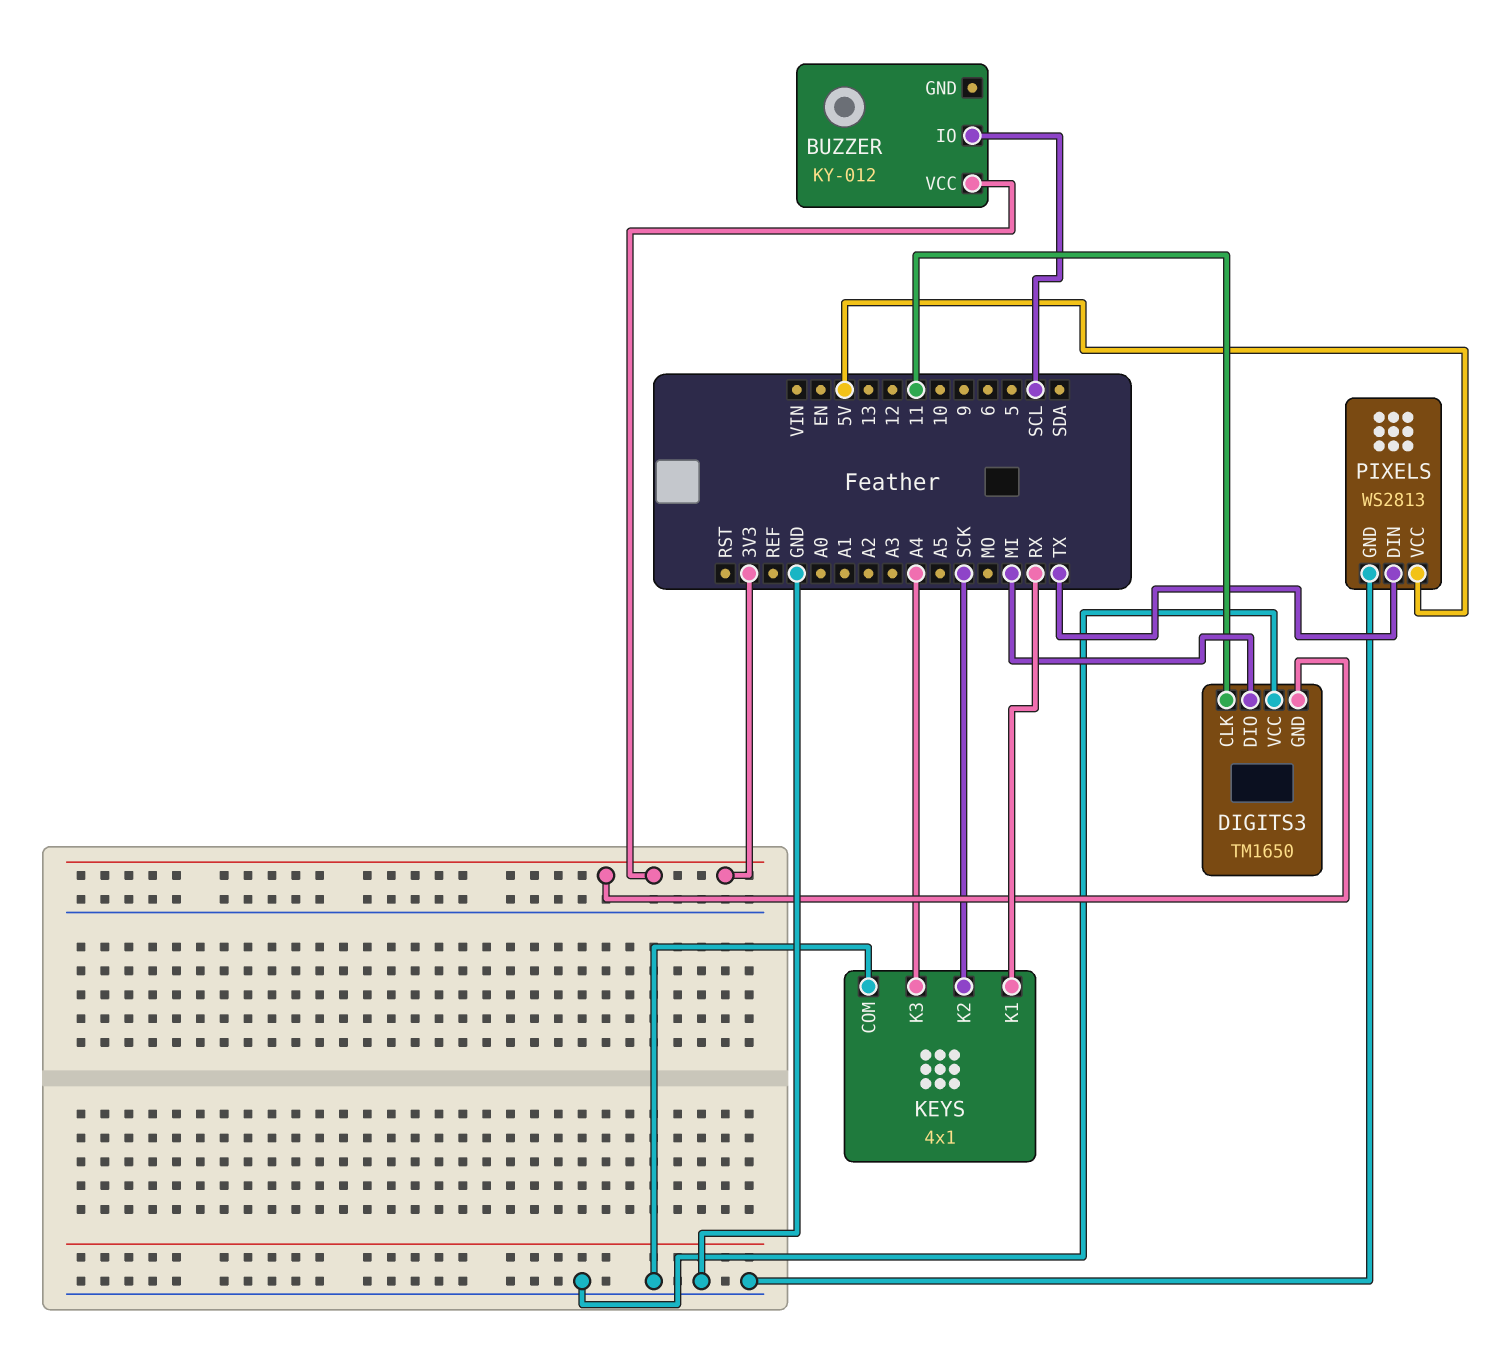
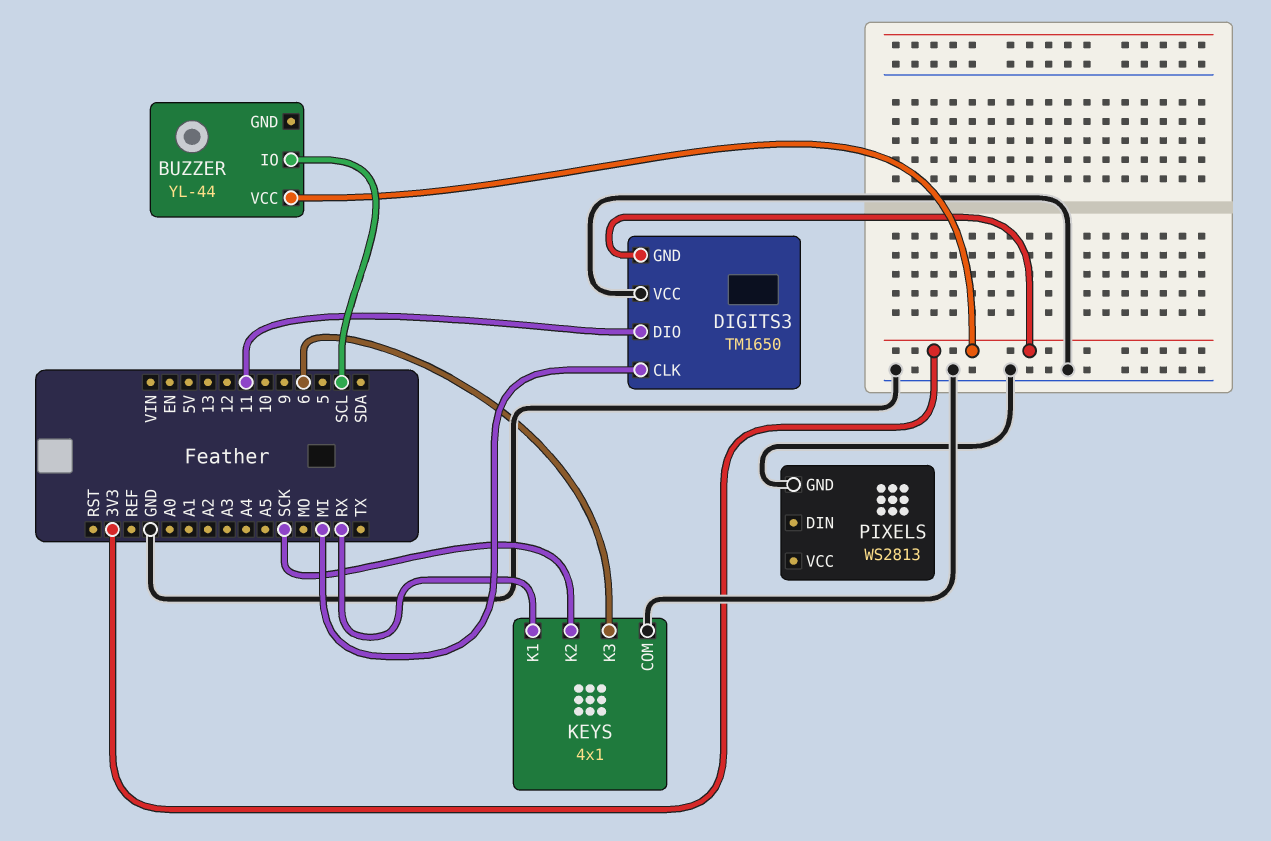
BUZZER: KY-012 -> YL-44
DIGITS3 pin CLK: 11 -> MI
DIGITS3 pin DIO: MI -> 11
KEYS pin K3: A4 -> 6
PIXELS pin DIN: TX -> none
PIXELS pin VCC: 5V -> none

